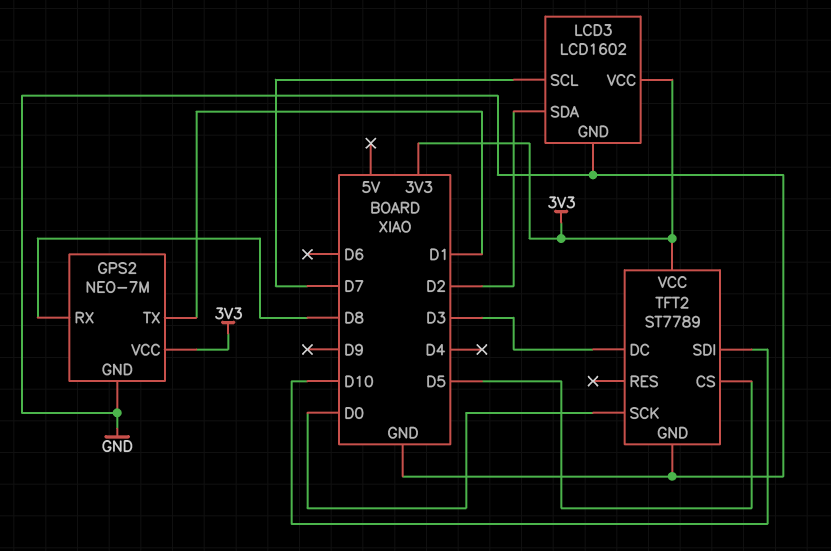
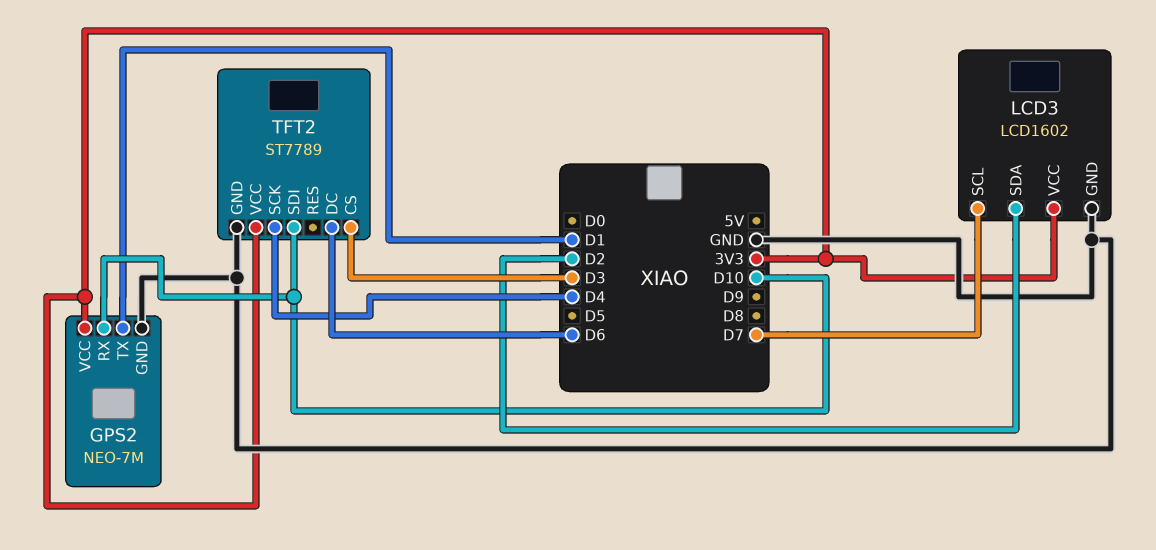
GPS2 pin RX: D8 -> D10
TFT2 pin CS: D5 -> D3
TFT2 pin DC: D3 -> D6
TFT2 pin SCK: D0 -> D4

